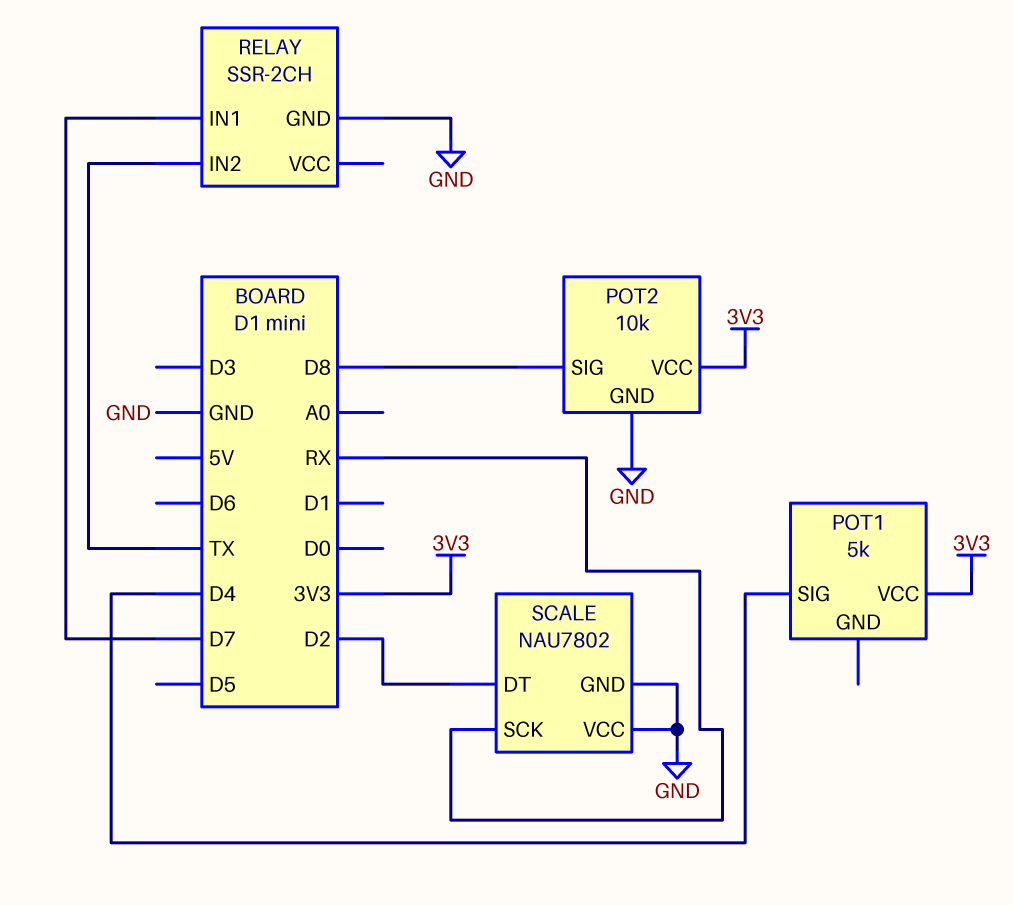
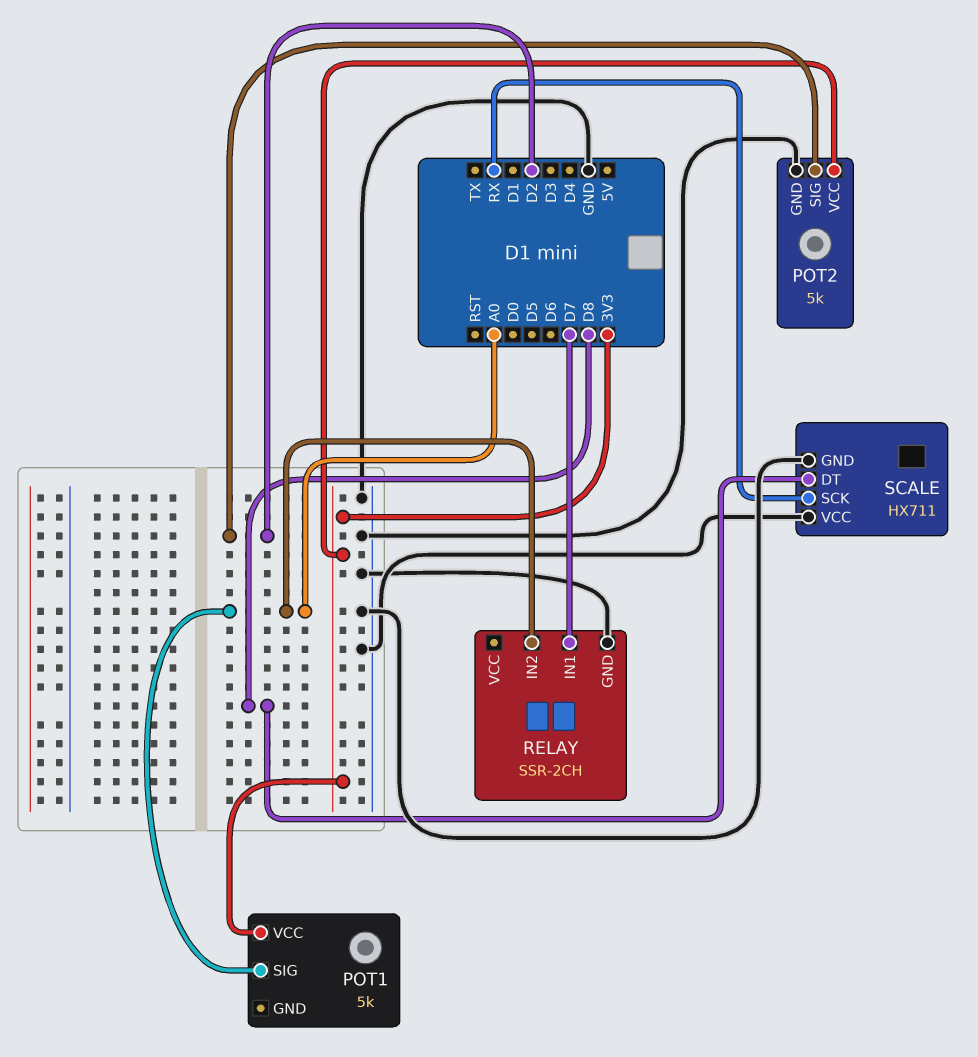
POT1 pin SIG: D4 -> A0
POT2: 10k -> 5k
POT2 pin SIG: D8 -> D2
RELAY pin IN2: TX -> A0
SCALE: NAU7802 -> HX711
SCALE pin DT: D2 -> D8

